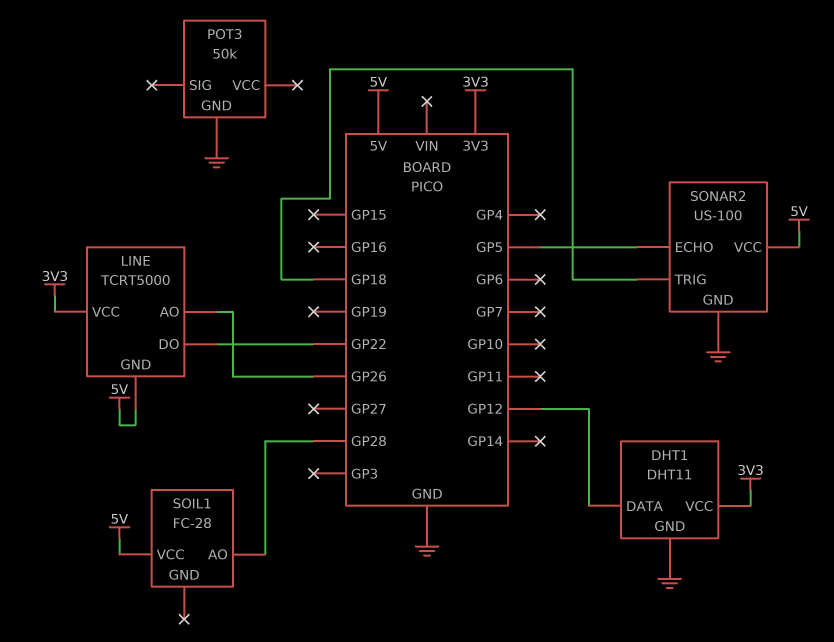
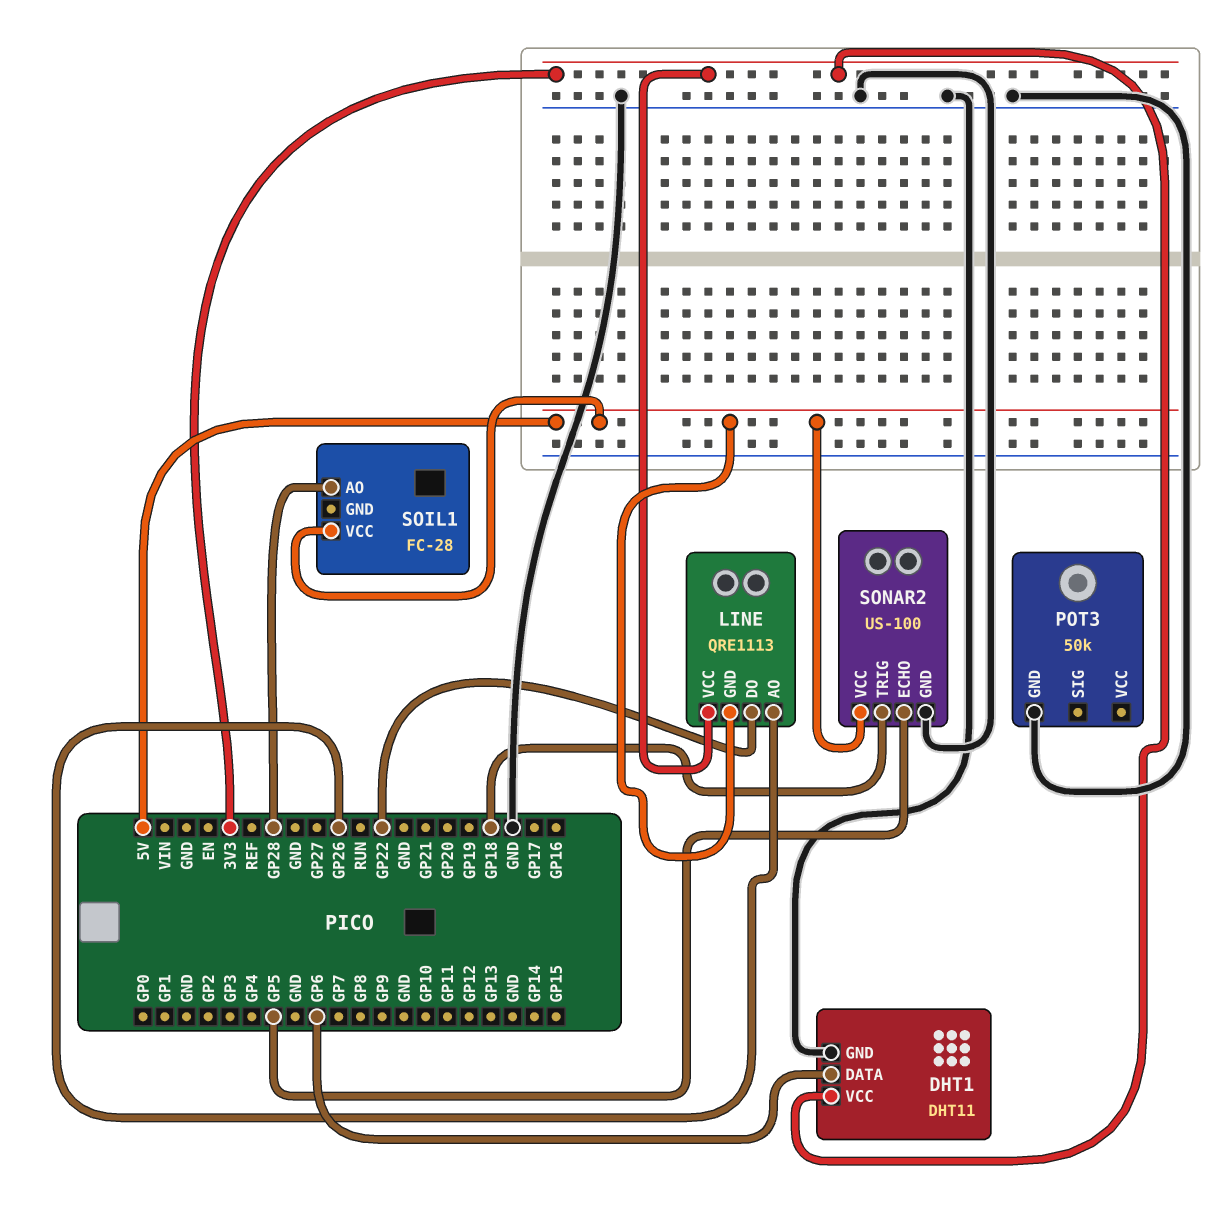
DHT1 pin DATA: GP12 -> GP6
LINE: TCRT5000 -> QRE1113

